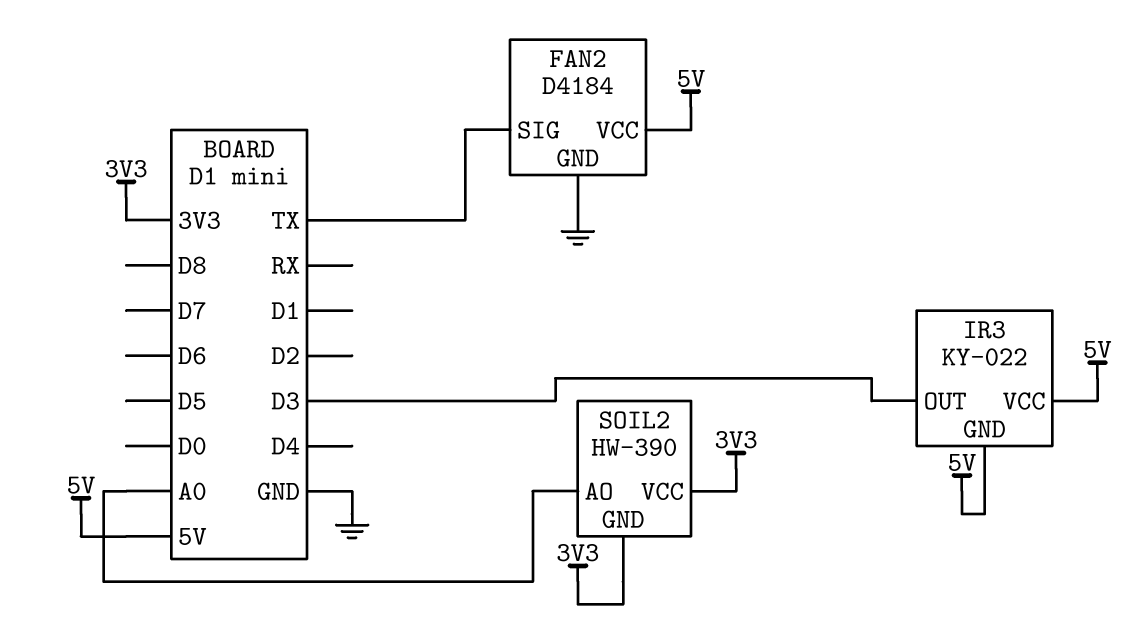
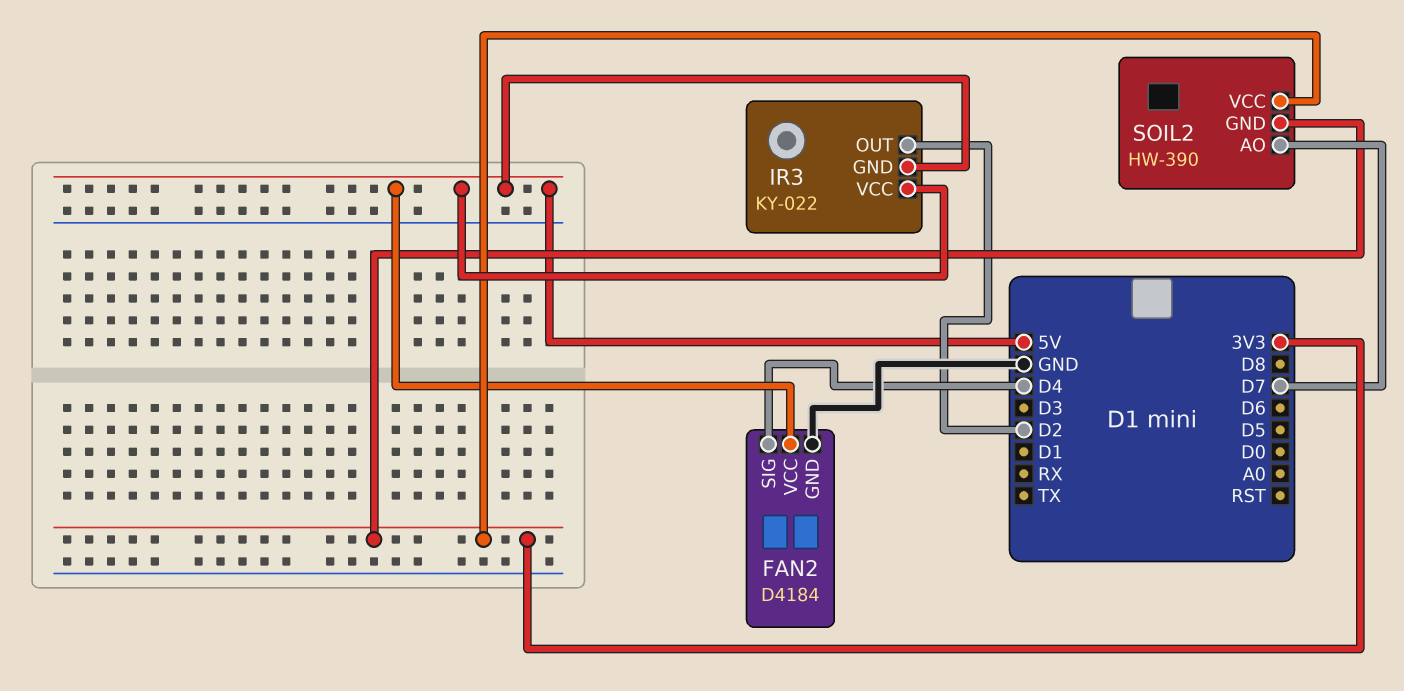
FAN2 pin SIG: TX -> D4
IR3 pin OUT: D3 -> D2
SOIL2 pin AO: A0 -> D7

